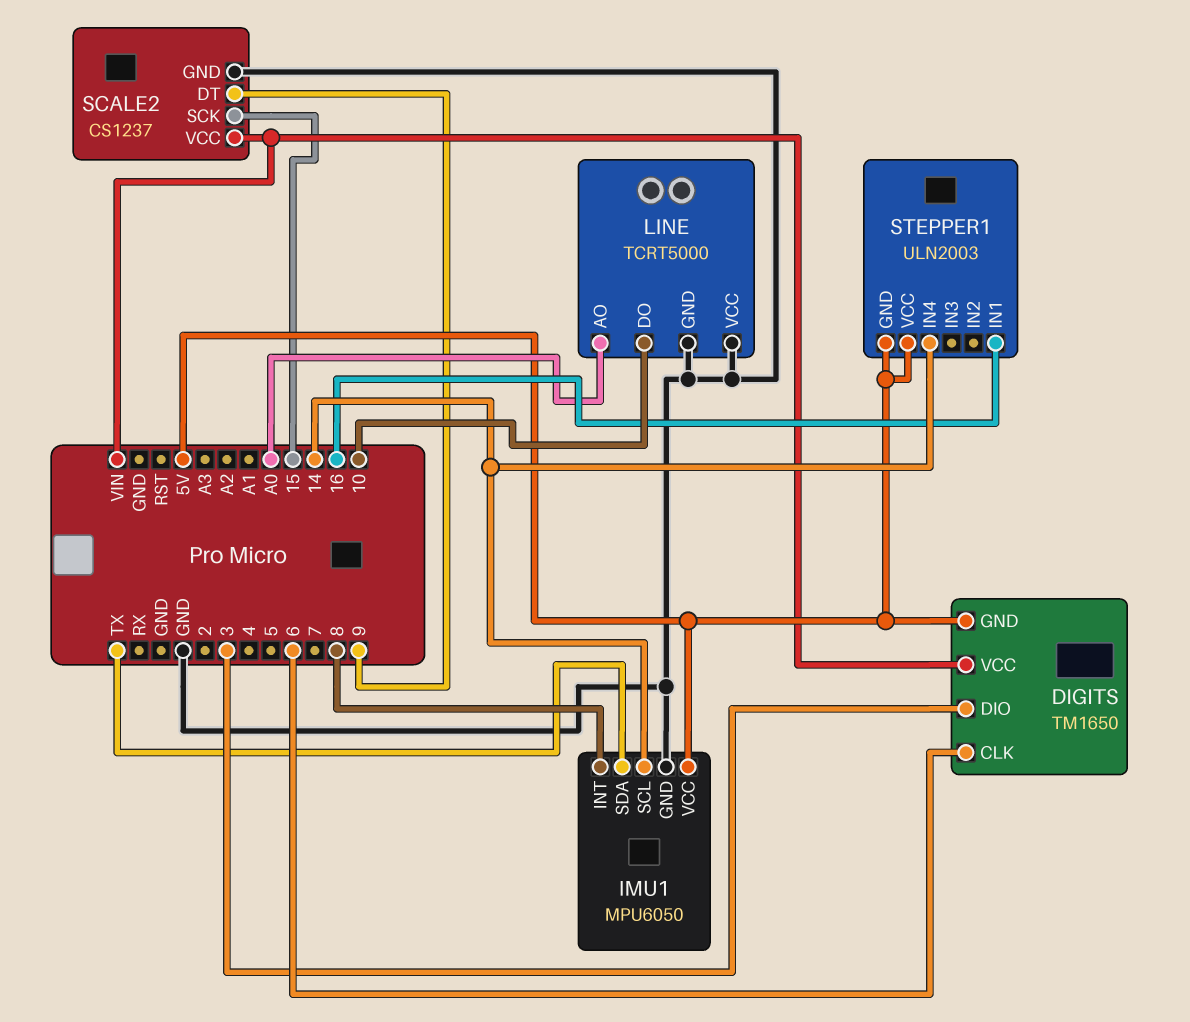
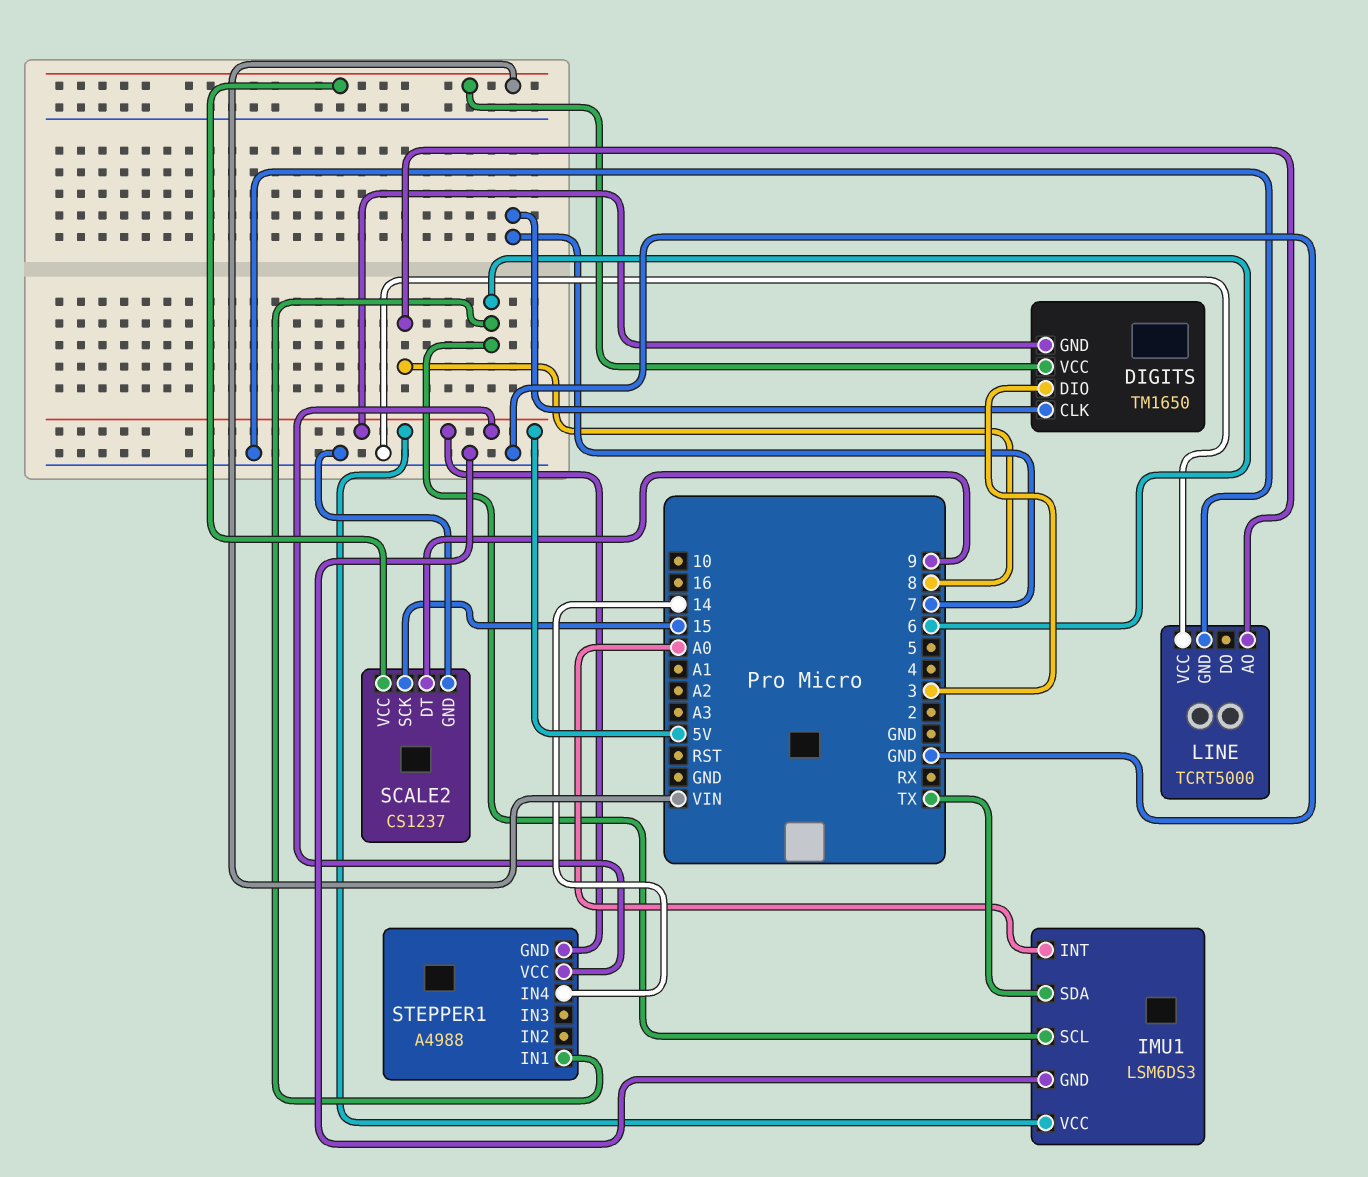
DIGITS pin CLK: 6 -> 7
IMU1: MPU6050 -> LSM6DS3
IMU1 pin INT: 8 -> A0
IMU1 pin SCL: 14 -> 6
LINE pin AO: A0 -> 8
LINE pin DO: 10 -> none
STEPPER1: ULN2003 -> A4988
STEPPER1 pin IN1: 16 -> 6

